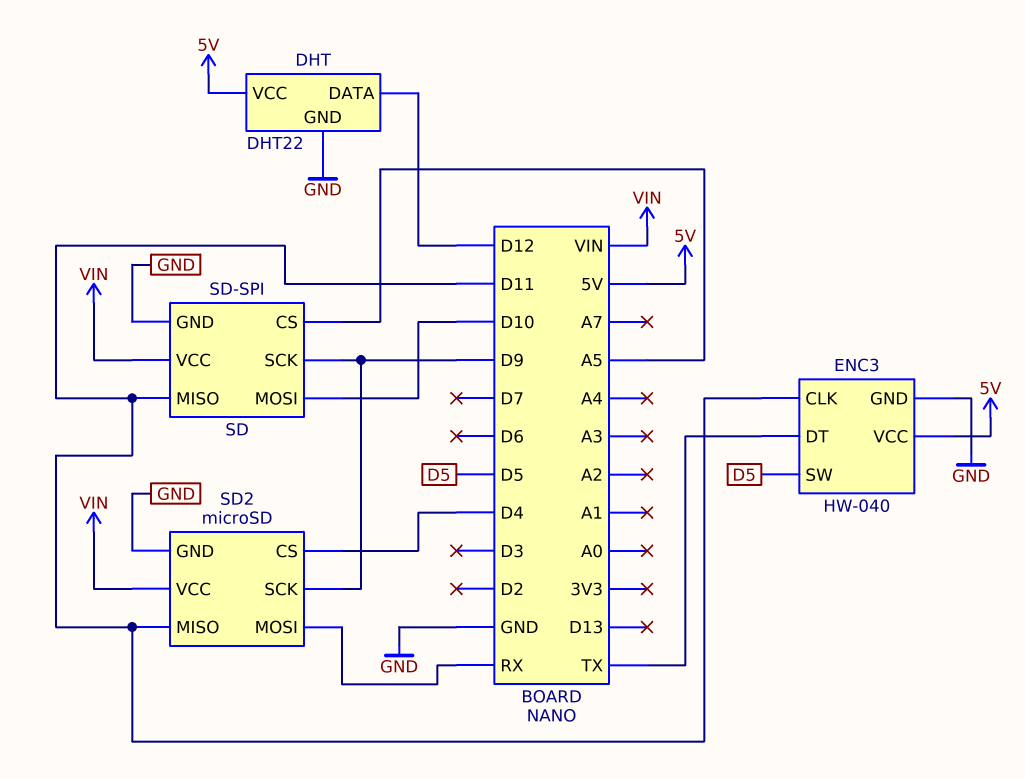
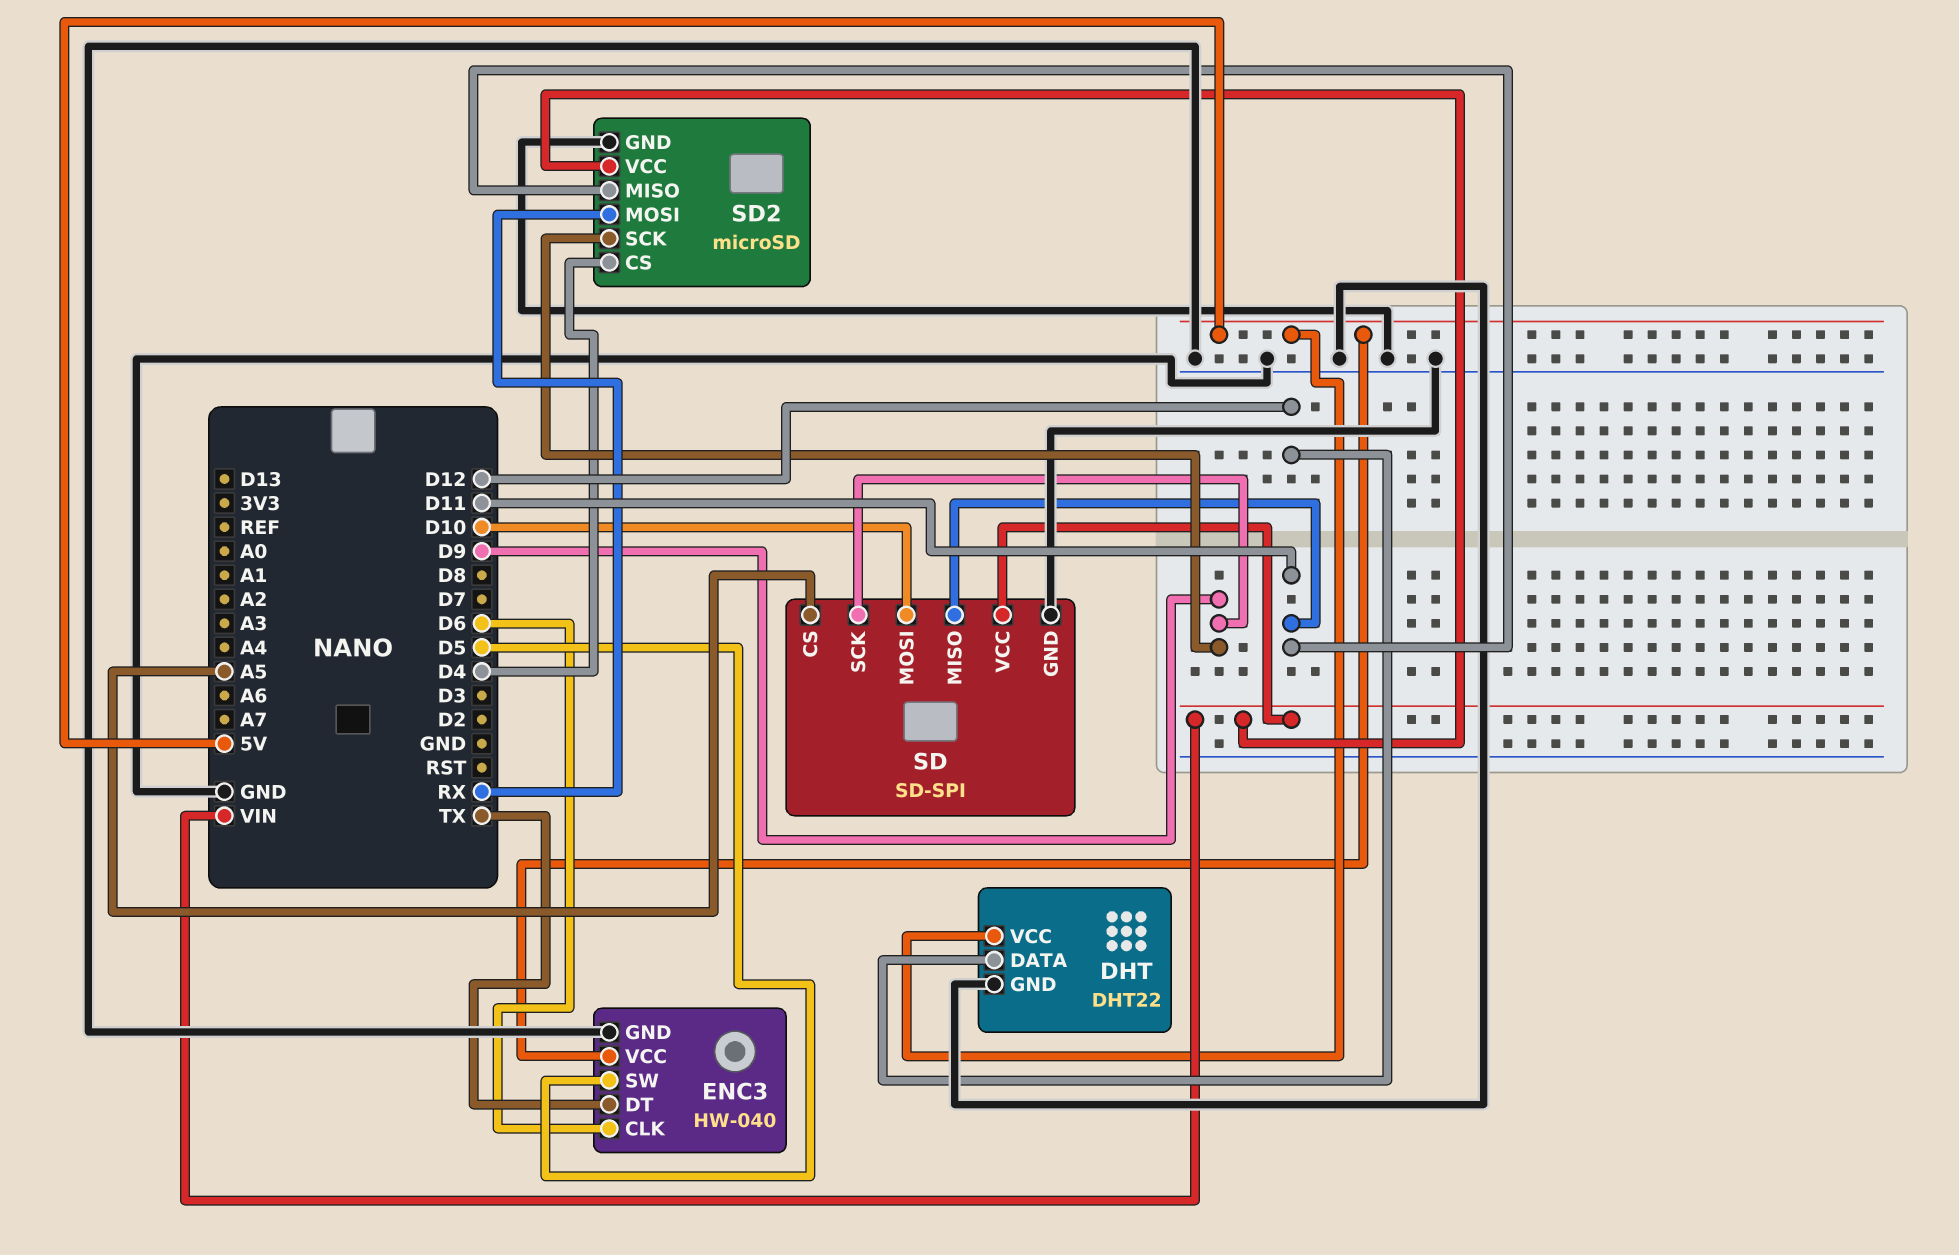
ENC3 pin CLK: D11 -> D6

